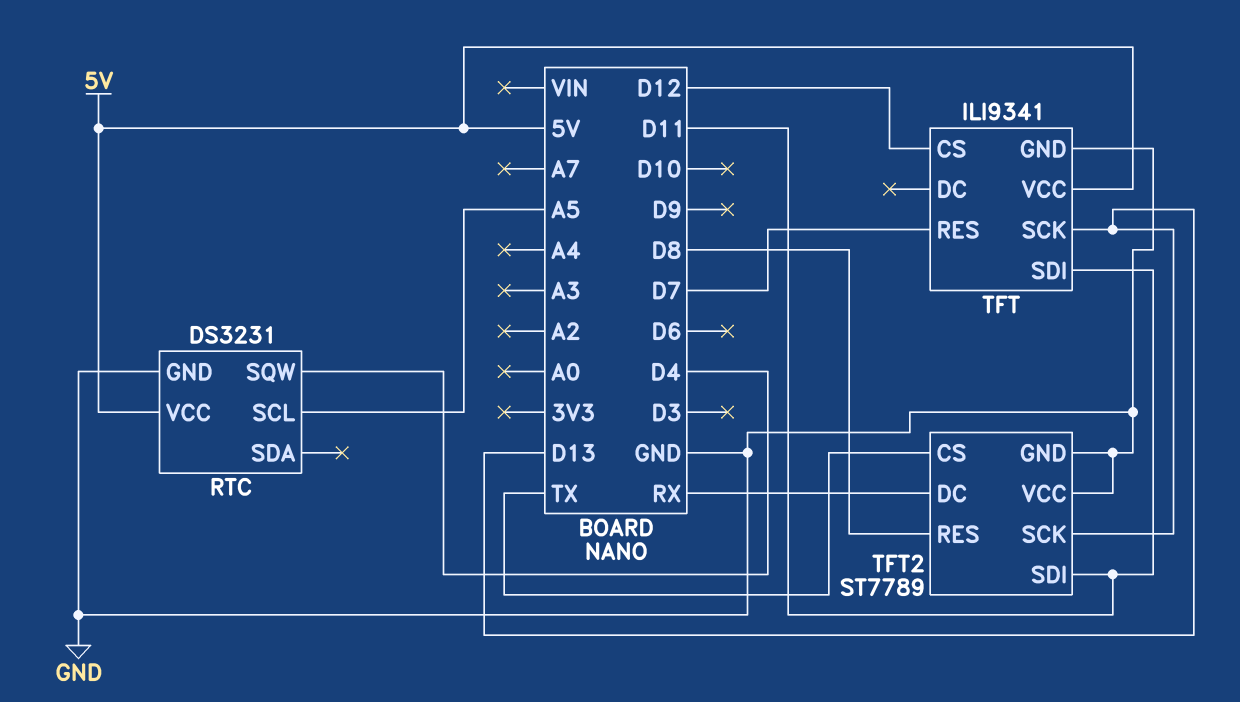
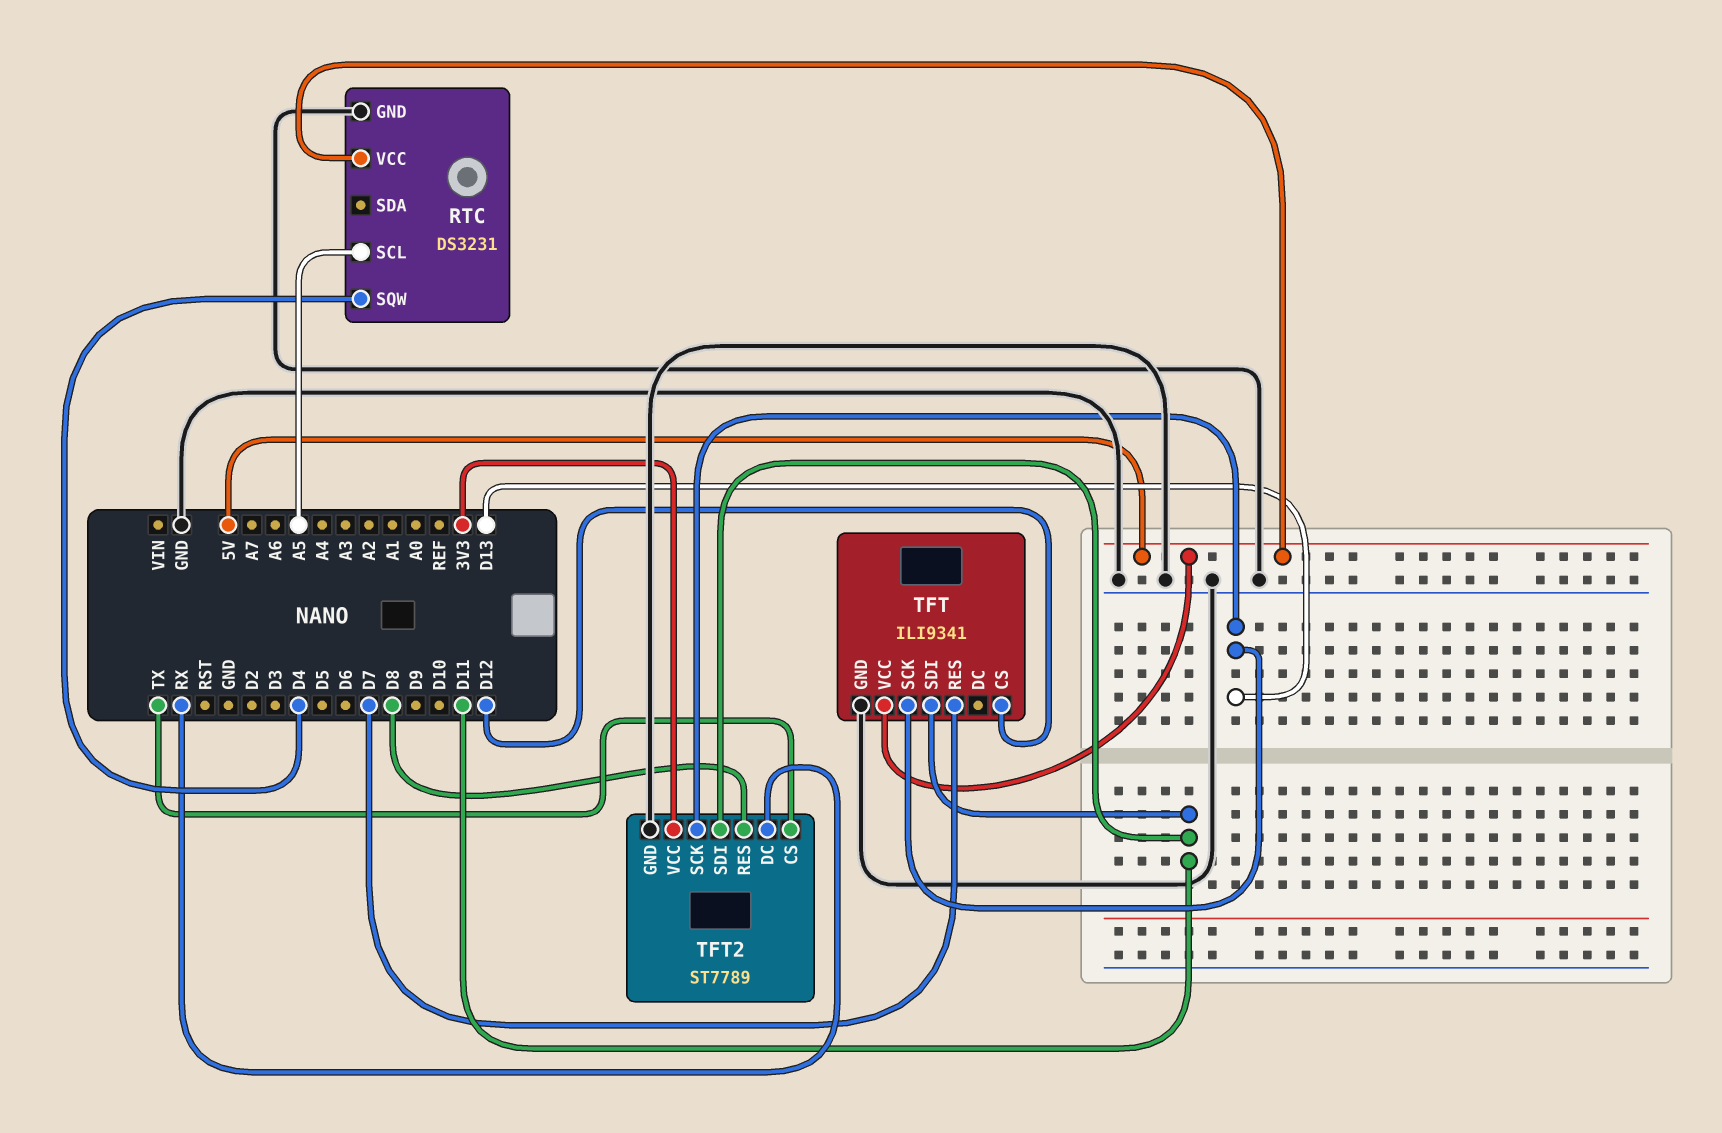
TFT2 pin VCC: GND -> 3V3

